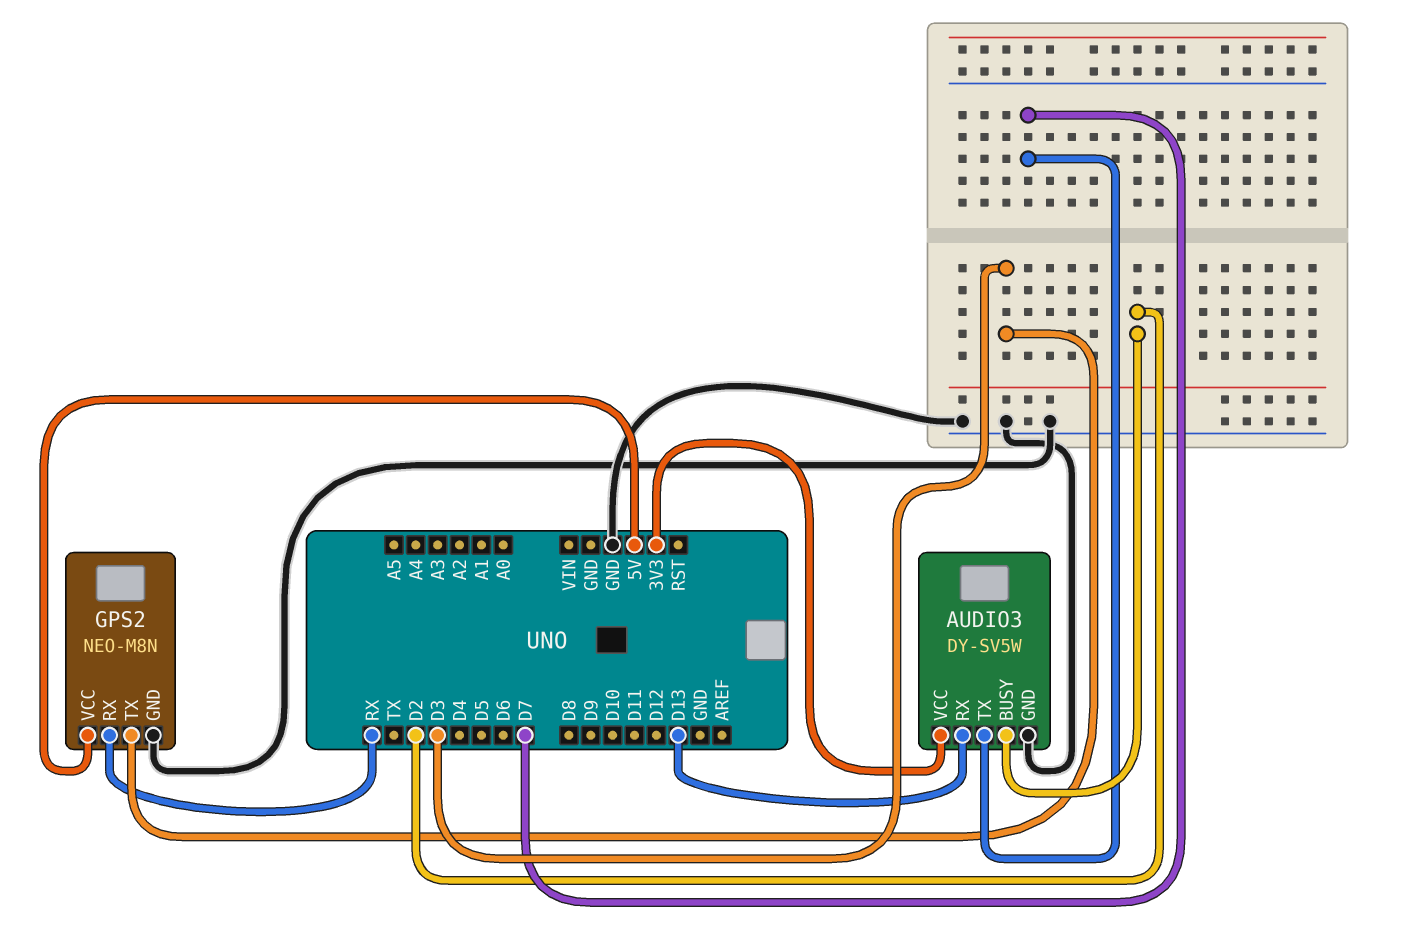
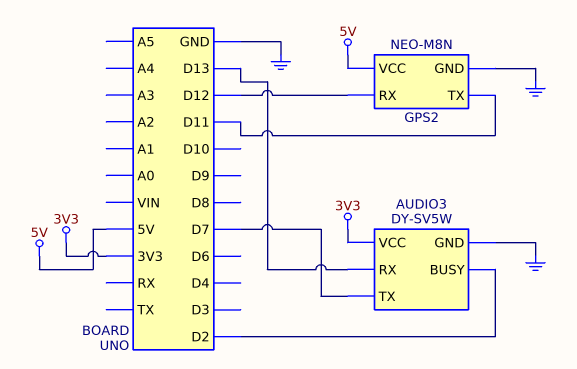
GPS2 pin RX: RX -> D12
GPS2 pin TX: D3 -> D11

